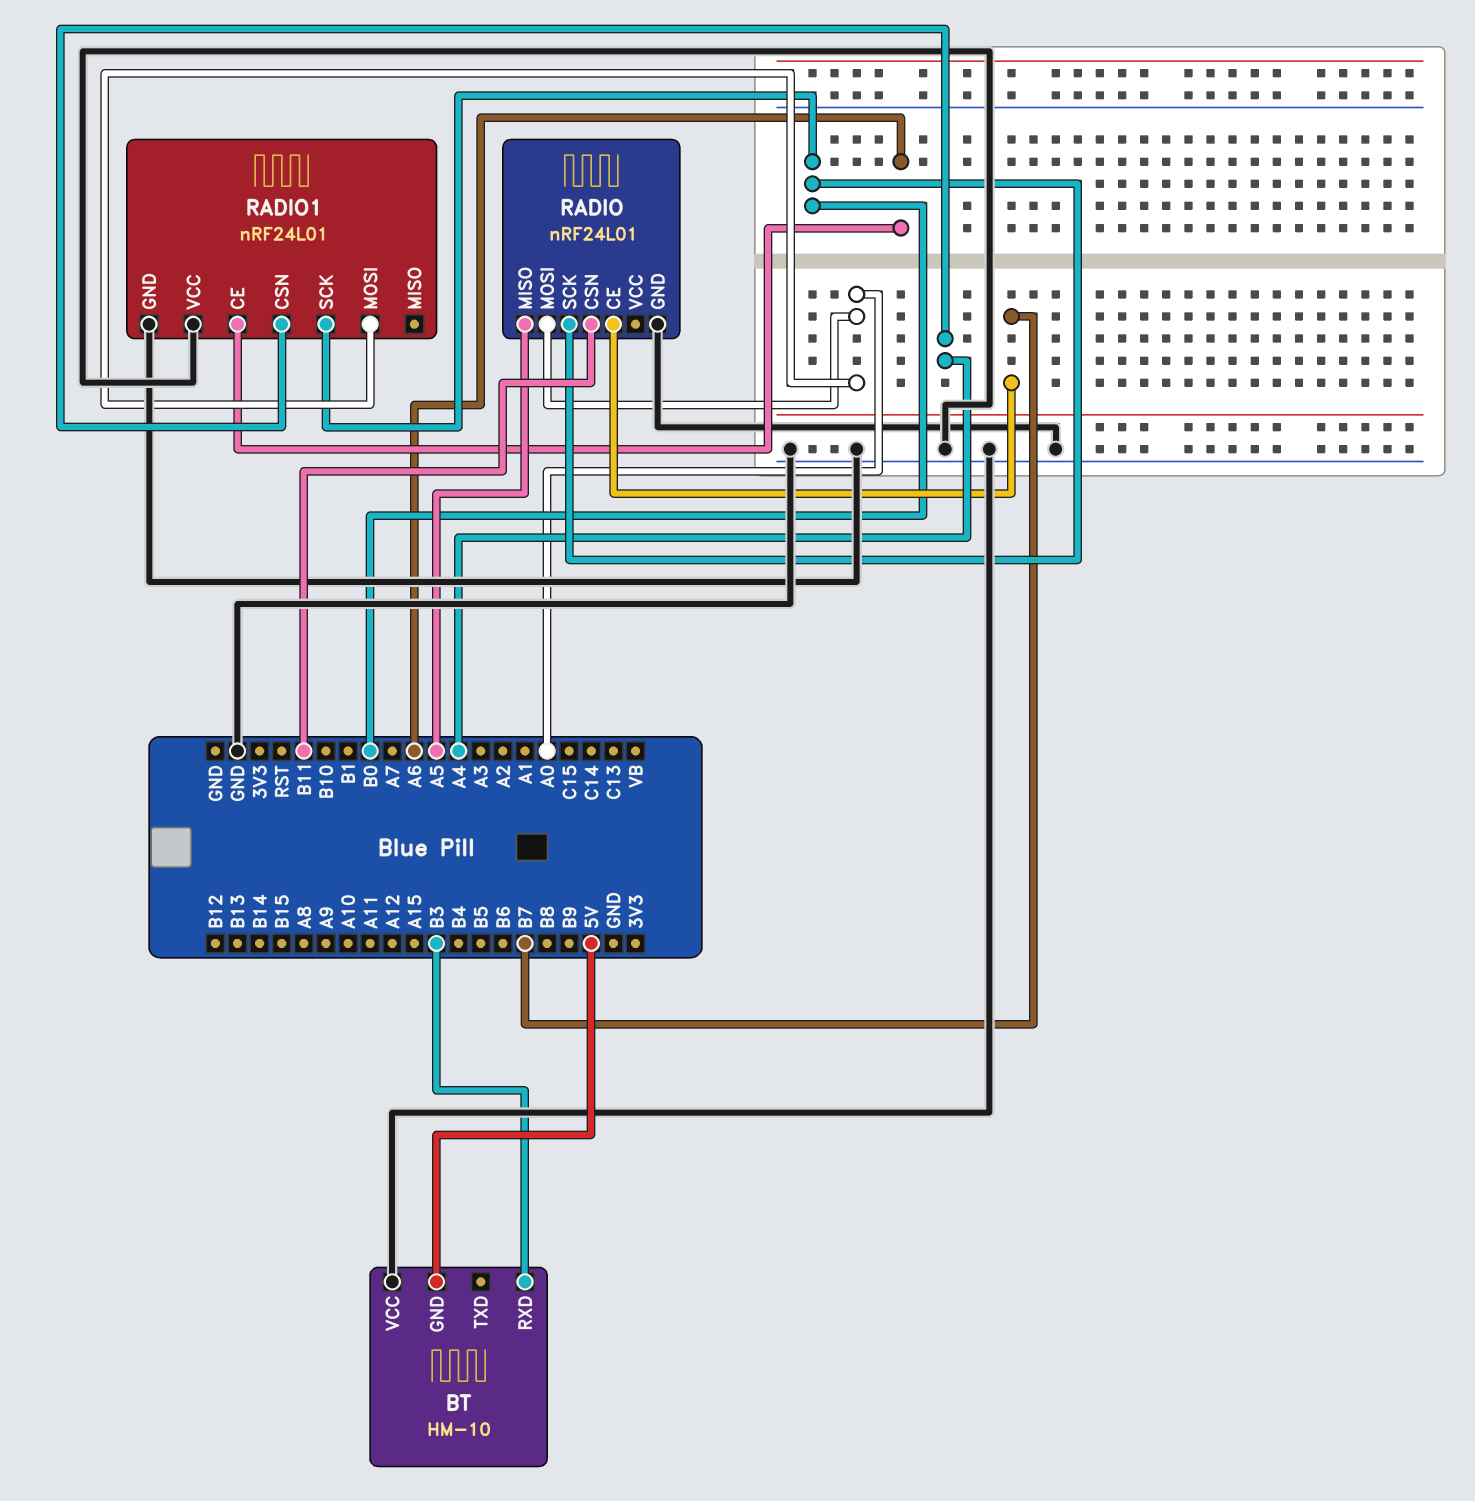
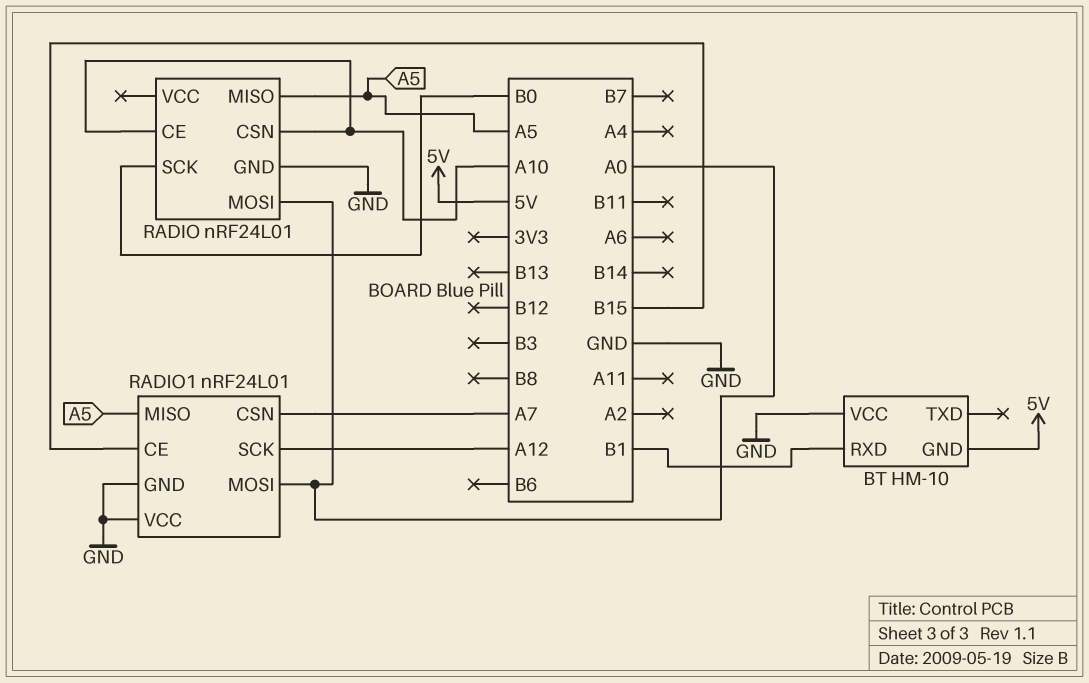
BT pin RXD: B3 -> B1
RADIO pin CE: B7 -> A10
RADIO pin CSN: B11 -> A10
RADIO1 pin CE: A6 -> B15
RADIO1 pin CSN: A4 -> A7
RADIO1 pin MISO: none -> A5
RADIO1 pin SCK: B0 -> A12

